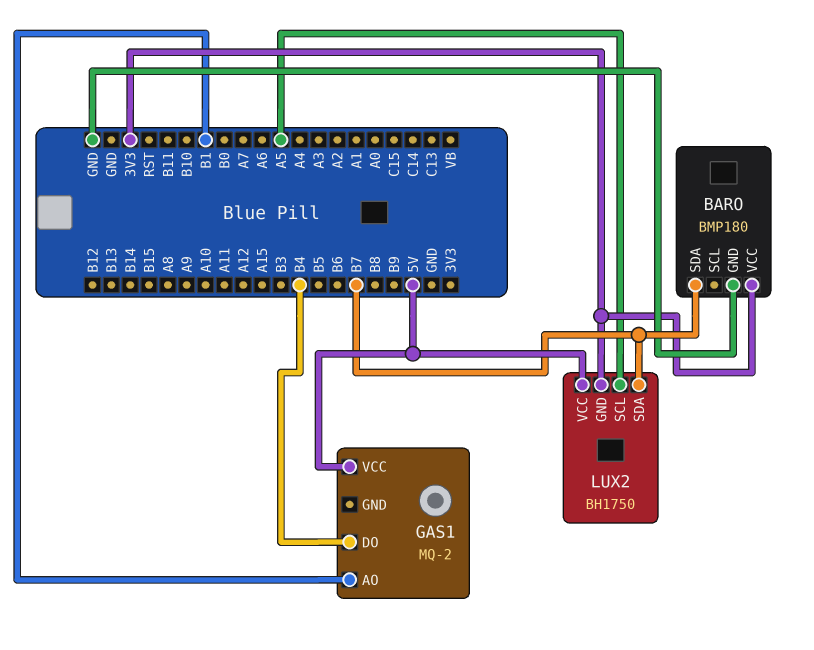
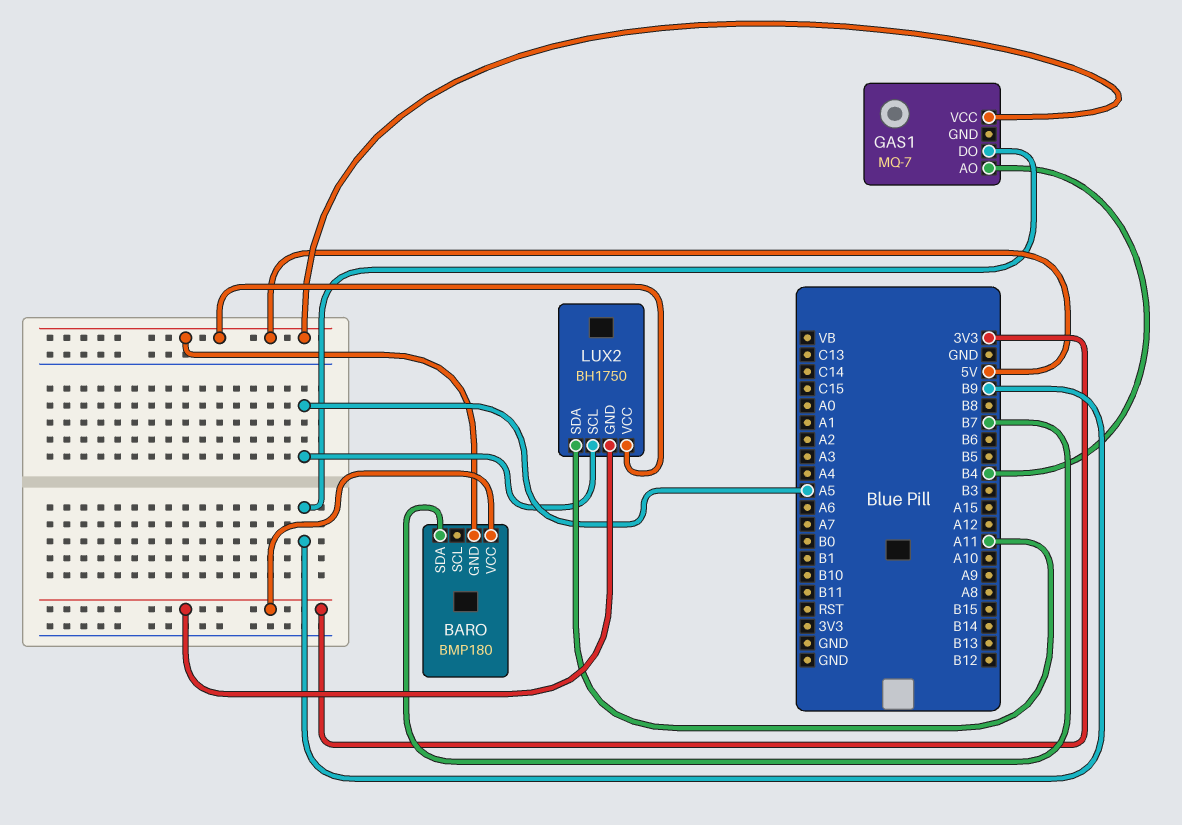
BARO pin GND: GND -> 5V
GAS1: MQ-2 -> MQ-7
GAS1 pin AO: B1 -> B4
GAS1 pin DO: B4 -> B9
LUX2 pin SDA: B7 -> A11

